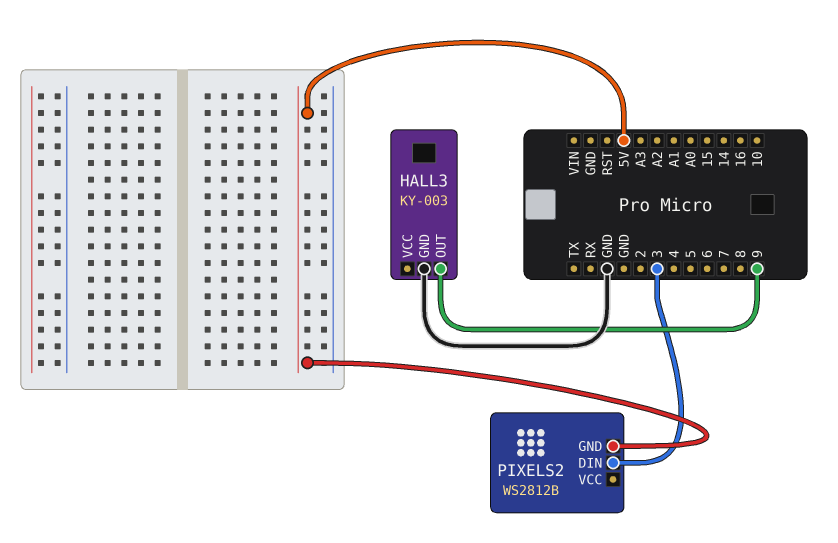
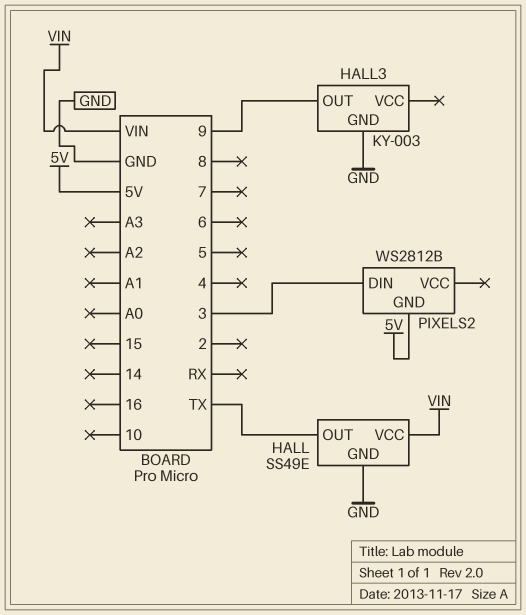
HALL: none -> SS49E
HALL pin GND: none -> GND
HALL pin OUT: none -> TX
HALL pin VCC: none -> VIN

